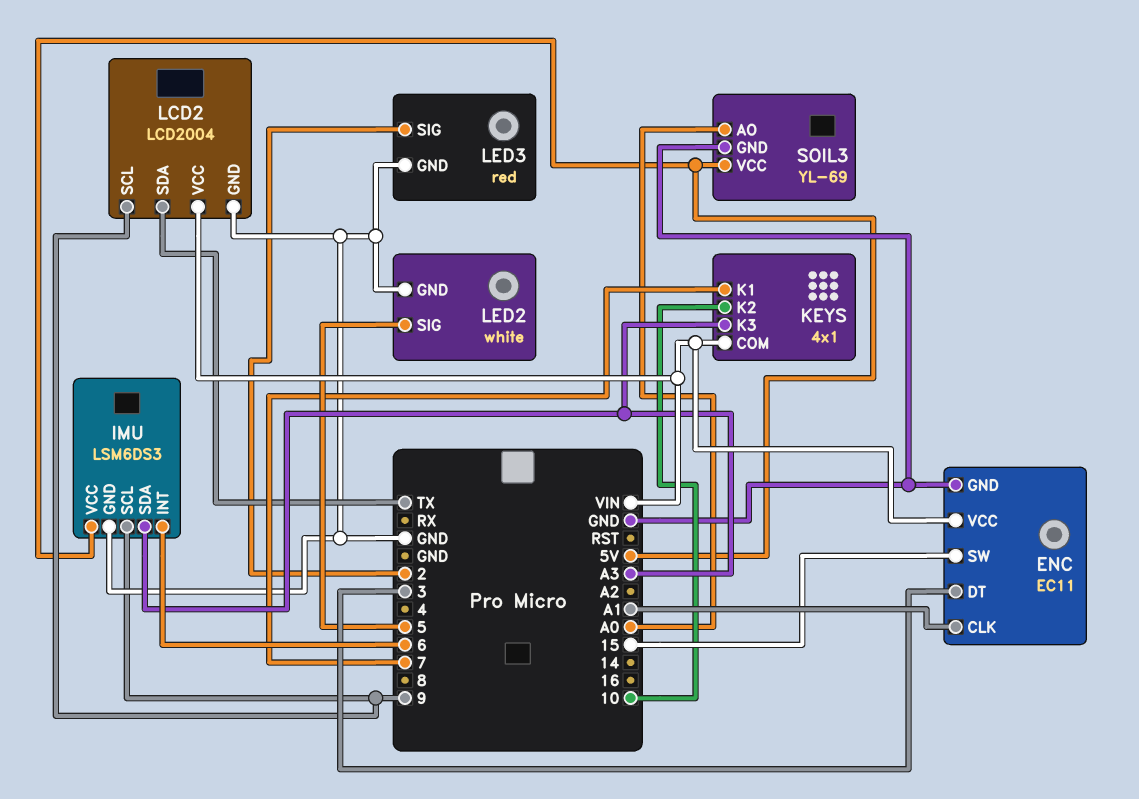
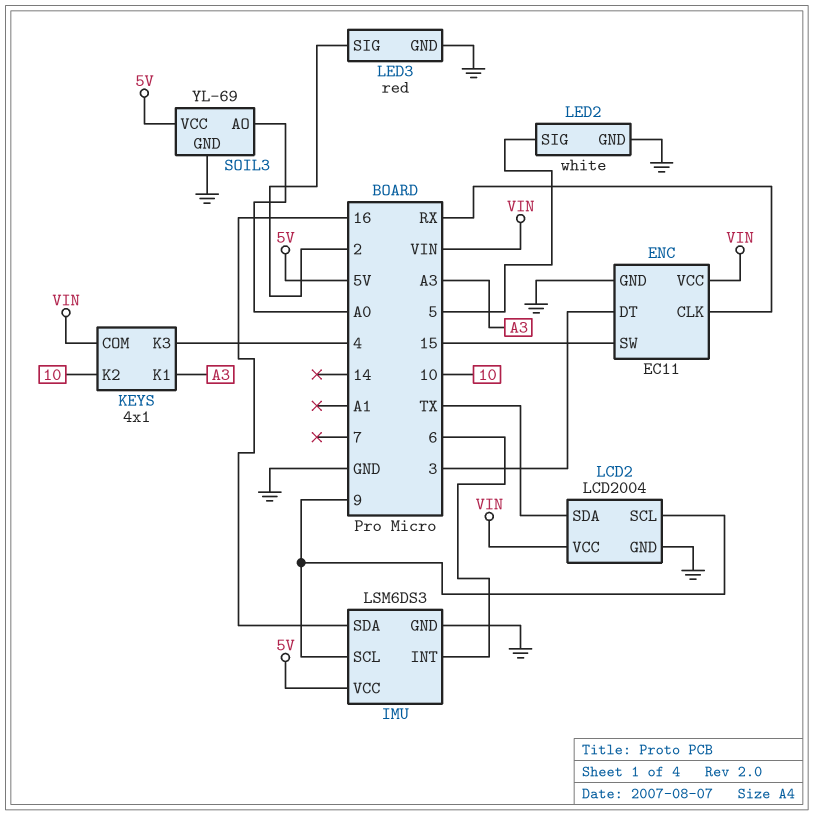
ENC pin CLK: A1 -> RX
IMU pin SDA: A3 -> 16
KEYS pin K1: 7 -> A3
KEYS pin K3: A3 -> 4

